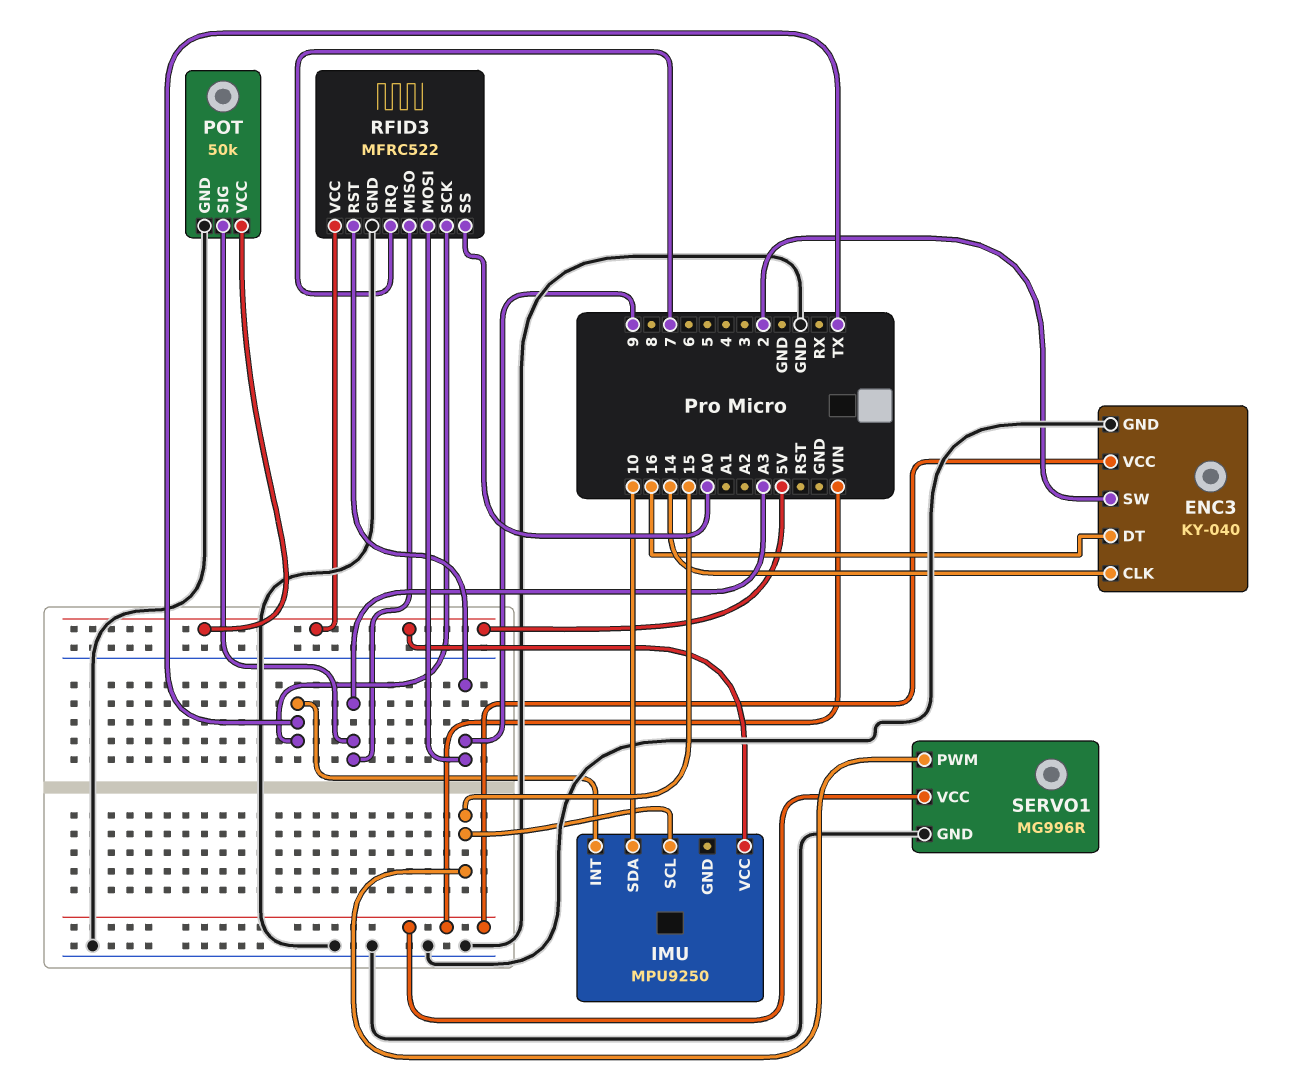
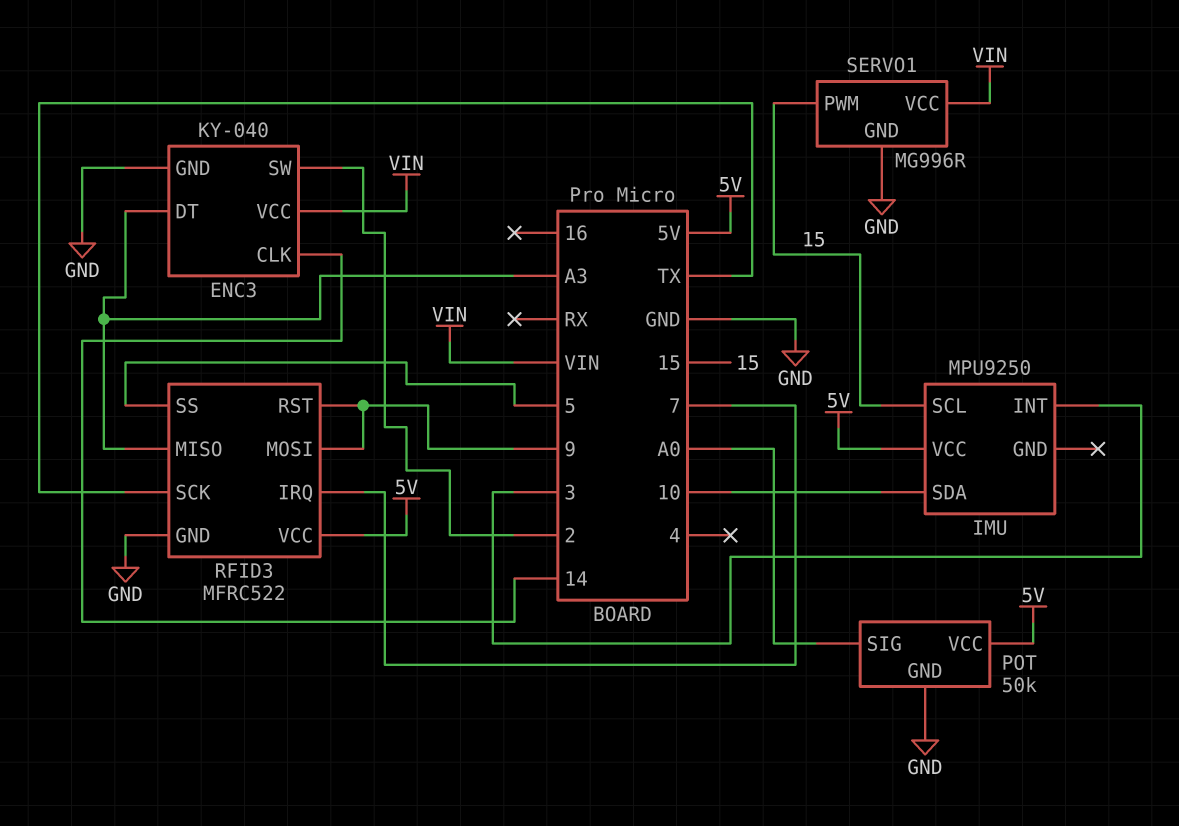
ENC3 pin DT: 16 -> A3
IMU pin INT: TX -> 3
POT pin SIG: A3 -> A0
RFID3 pin SS: A0 -> 5

